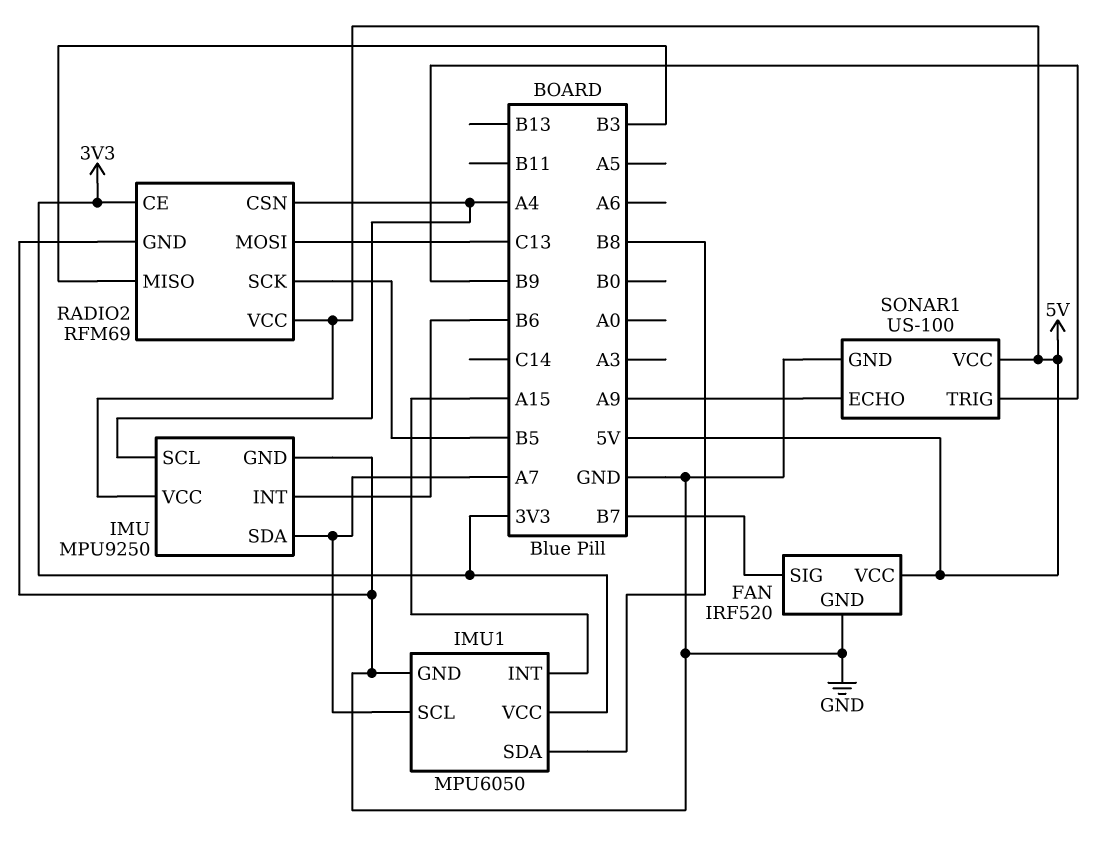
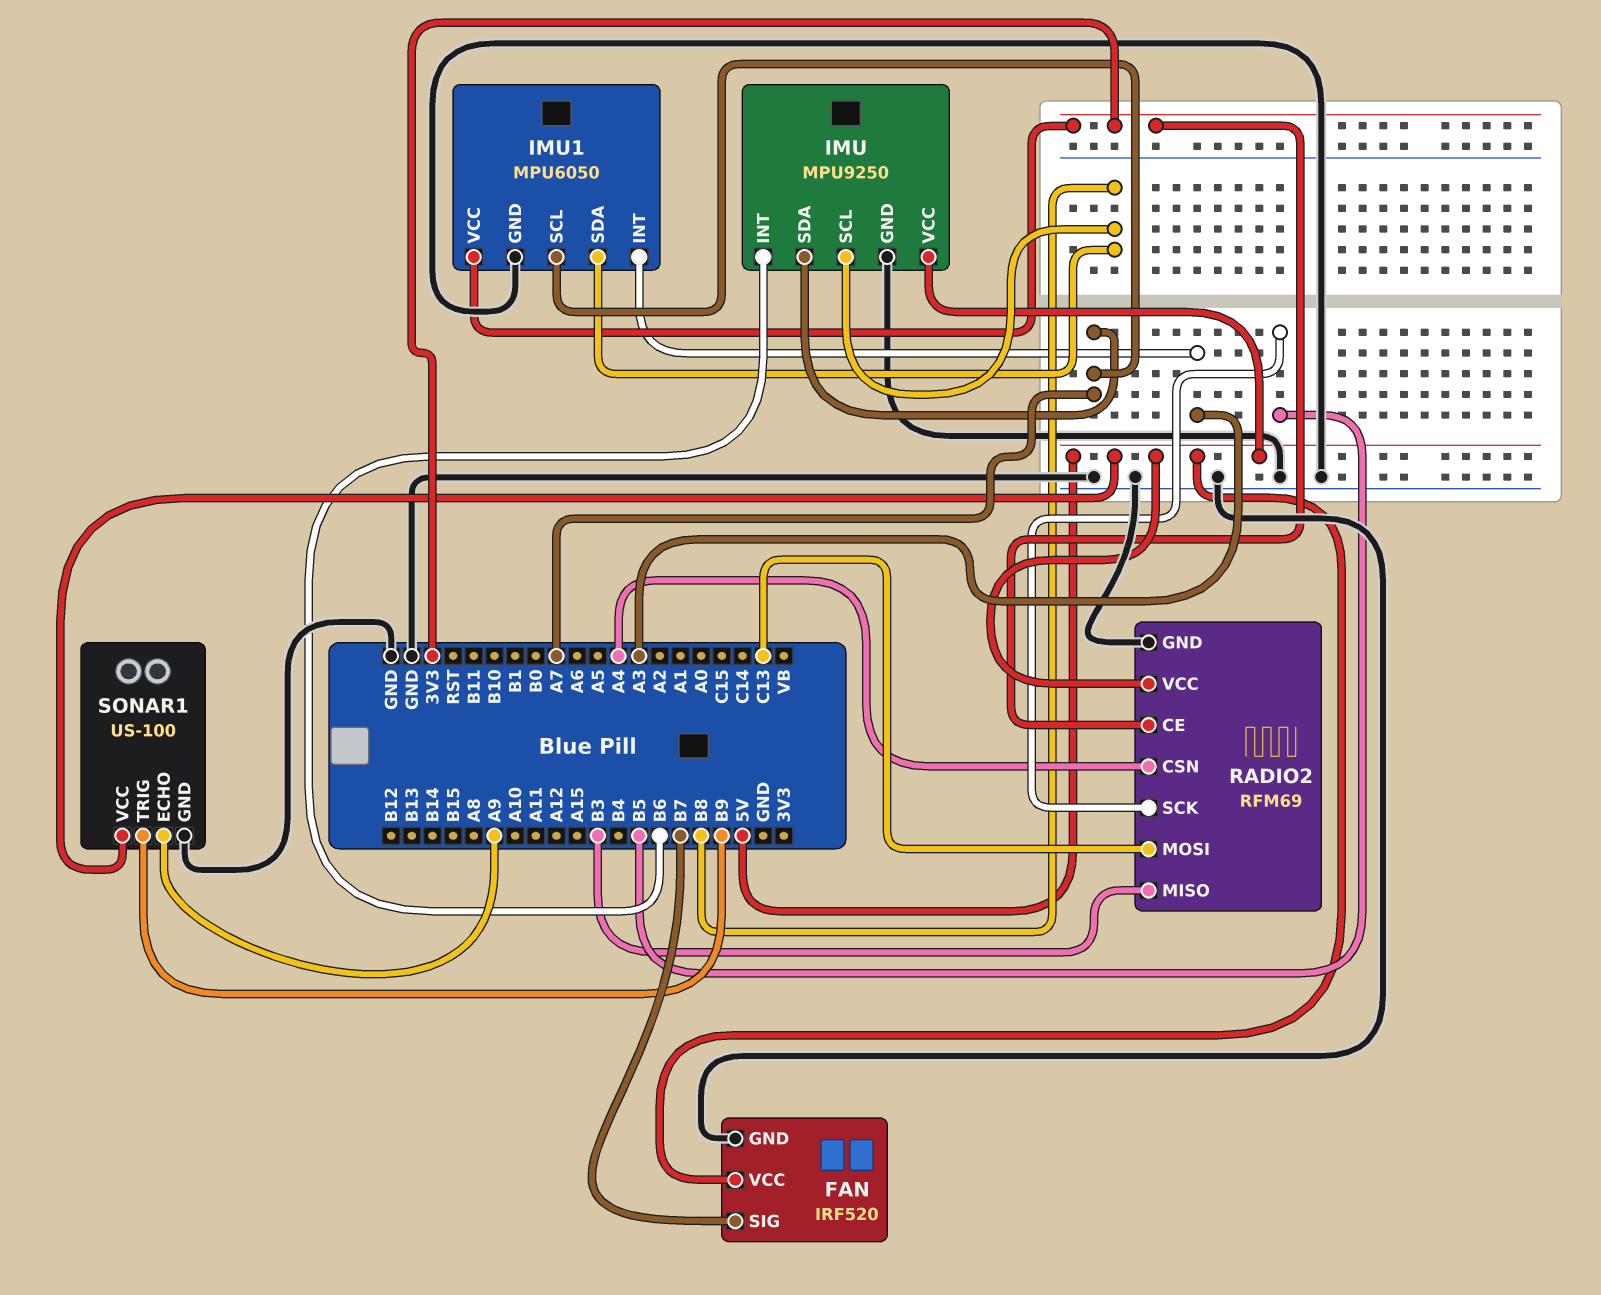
IMU pin SCL: A4 -> B8
IMU1 pin INT: A15 -> A3

